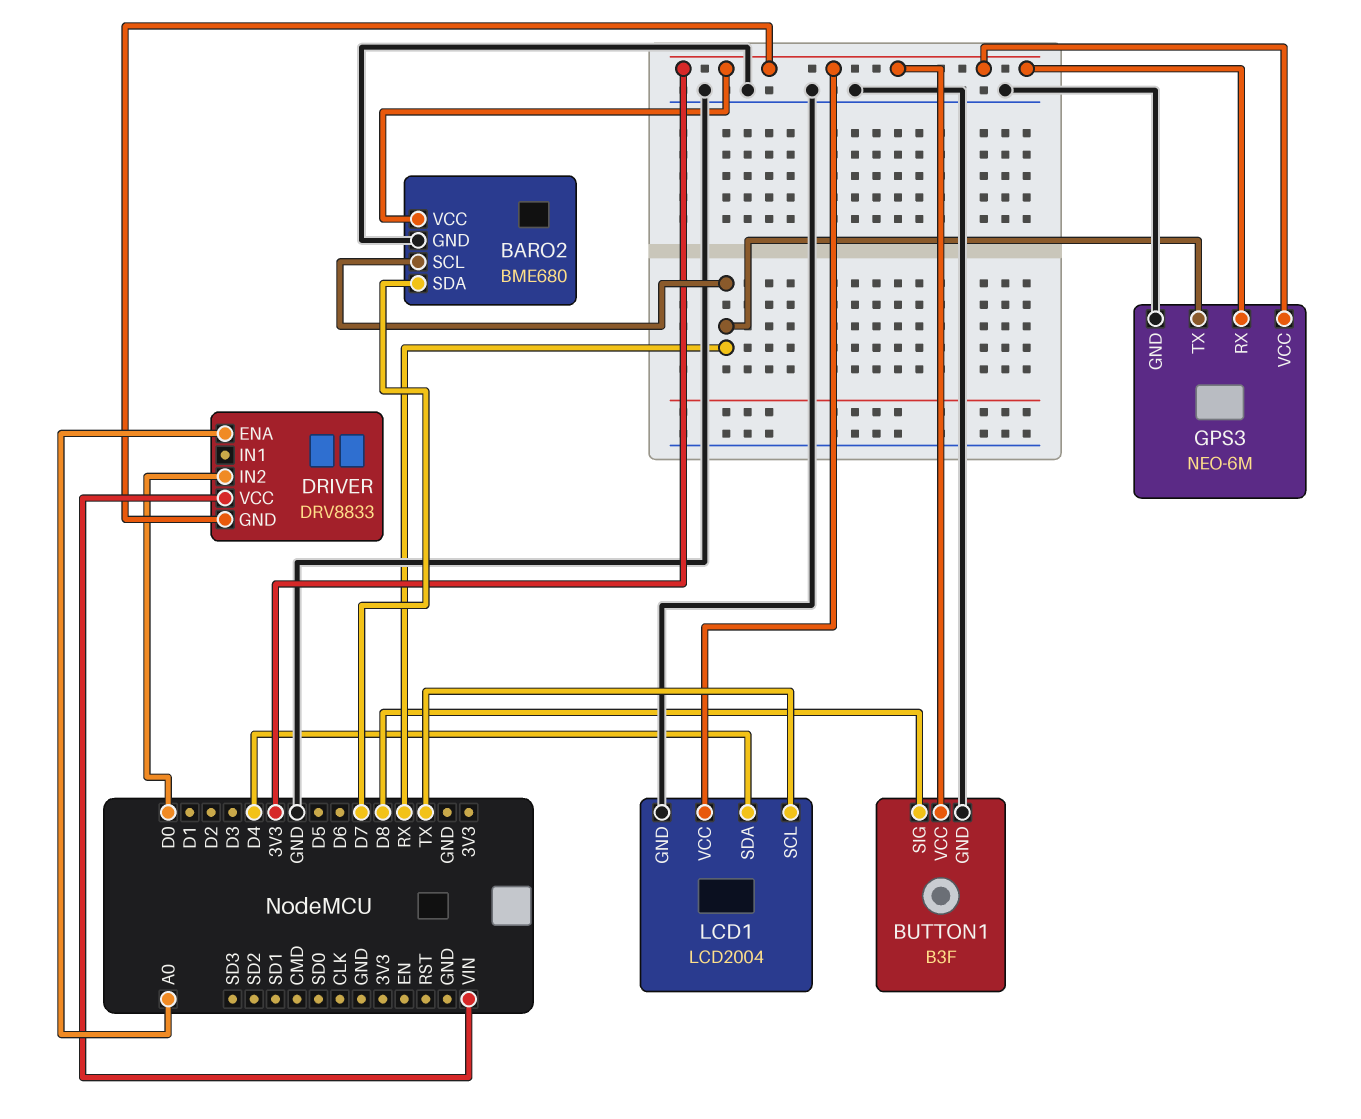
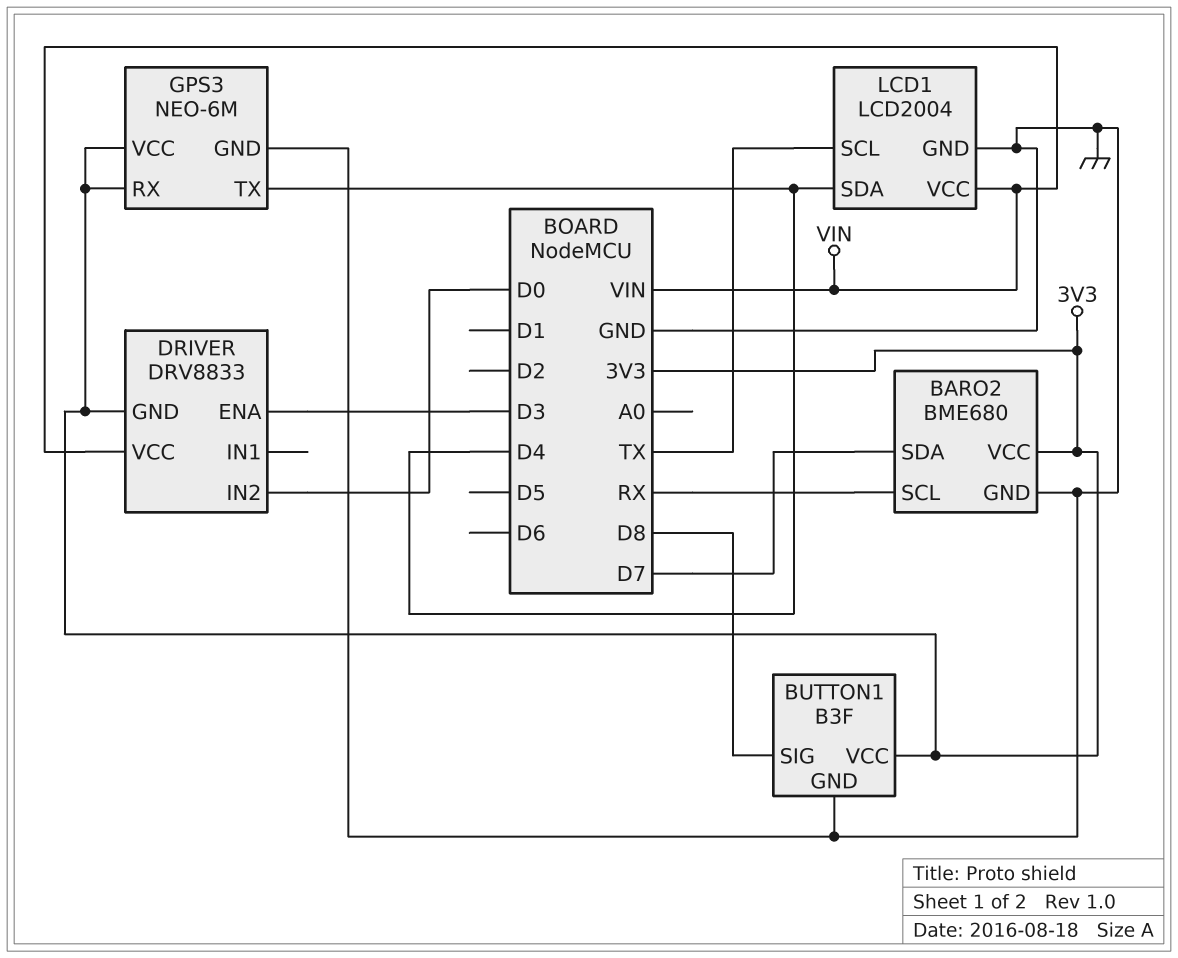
DRIVER pin ENA: A0 -> D3
GPS3 pin TX: RX -> D4
LCD1 pin VCC: 3V3 -> VIN

